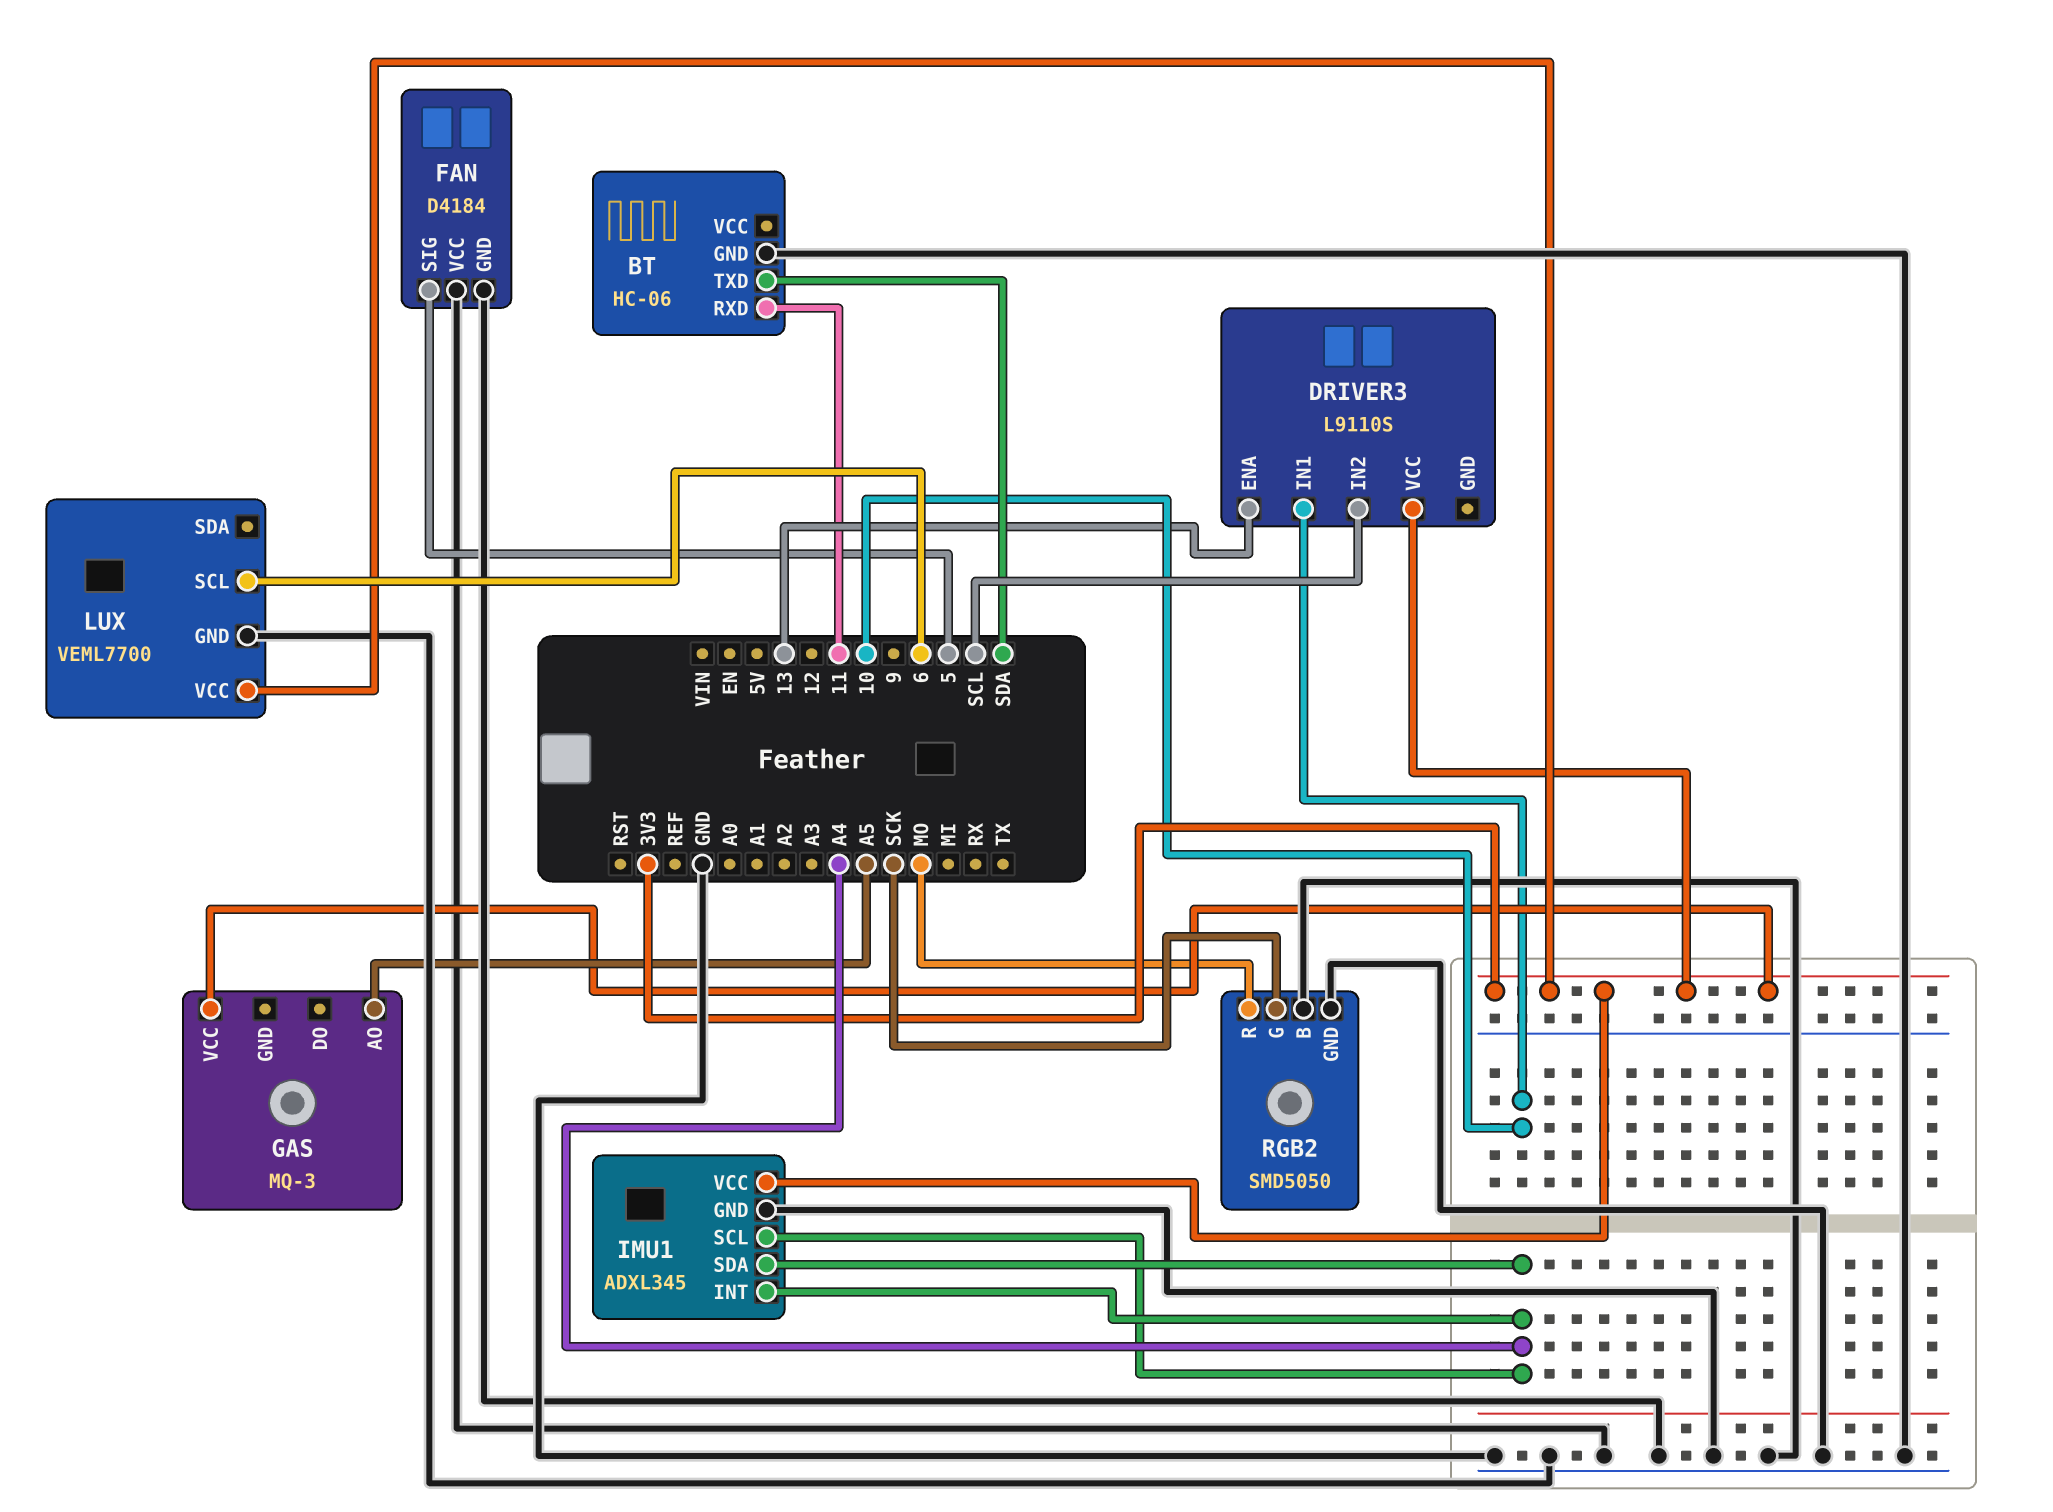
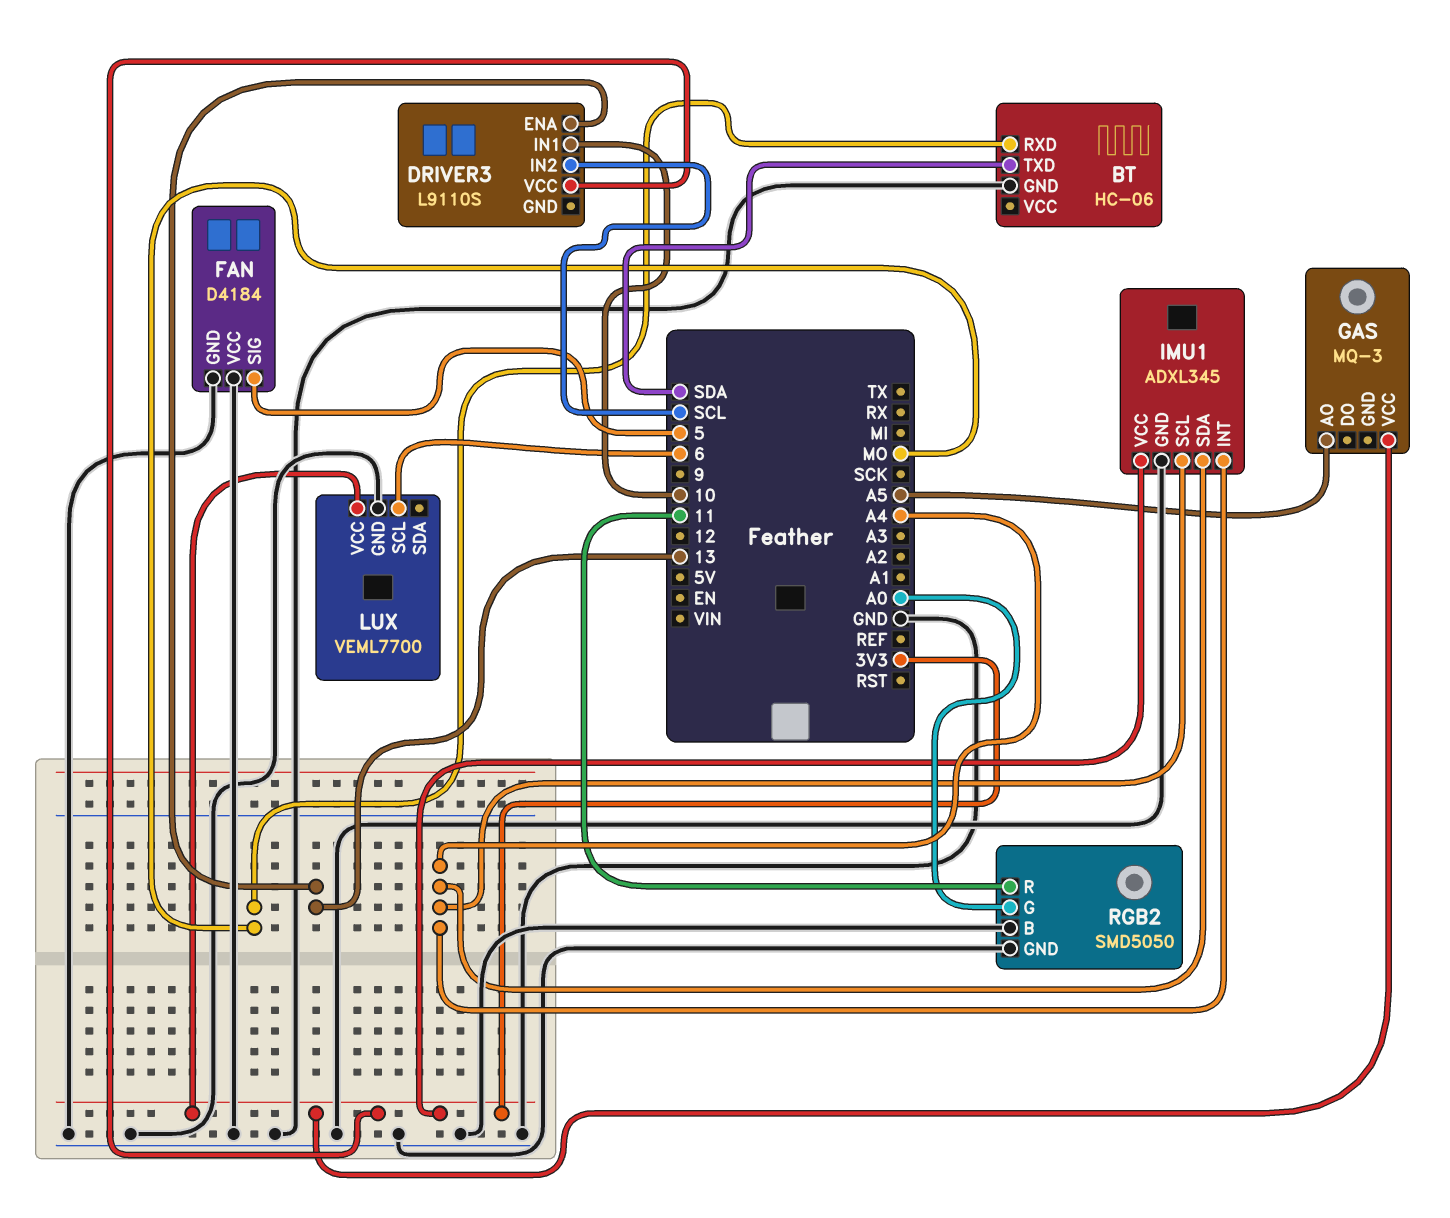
BT pin RXD: 11 -> MO
RGB2 pin G: SCK -> A0
RGB2 pin R: MO -> 11

